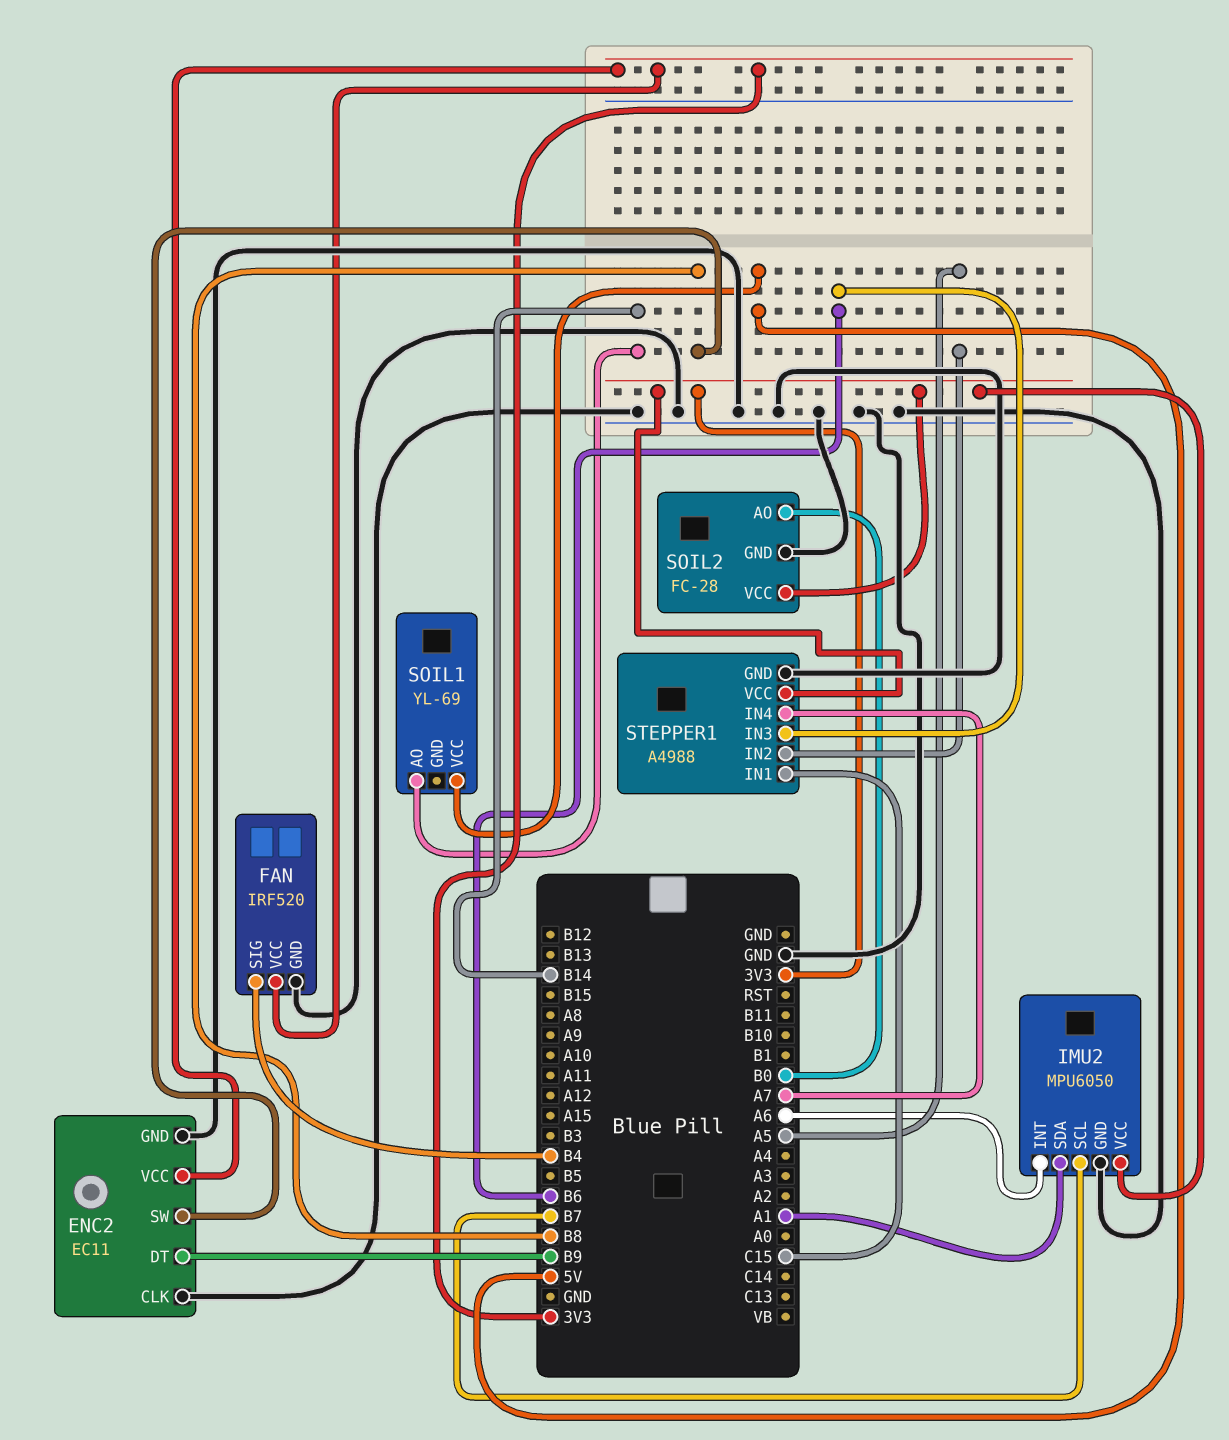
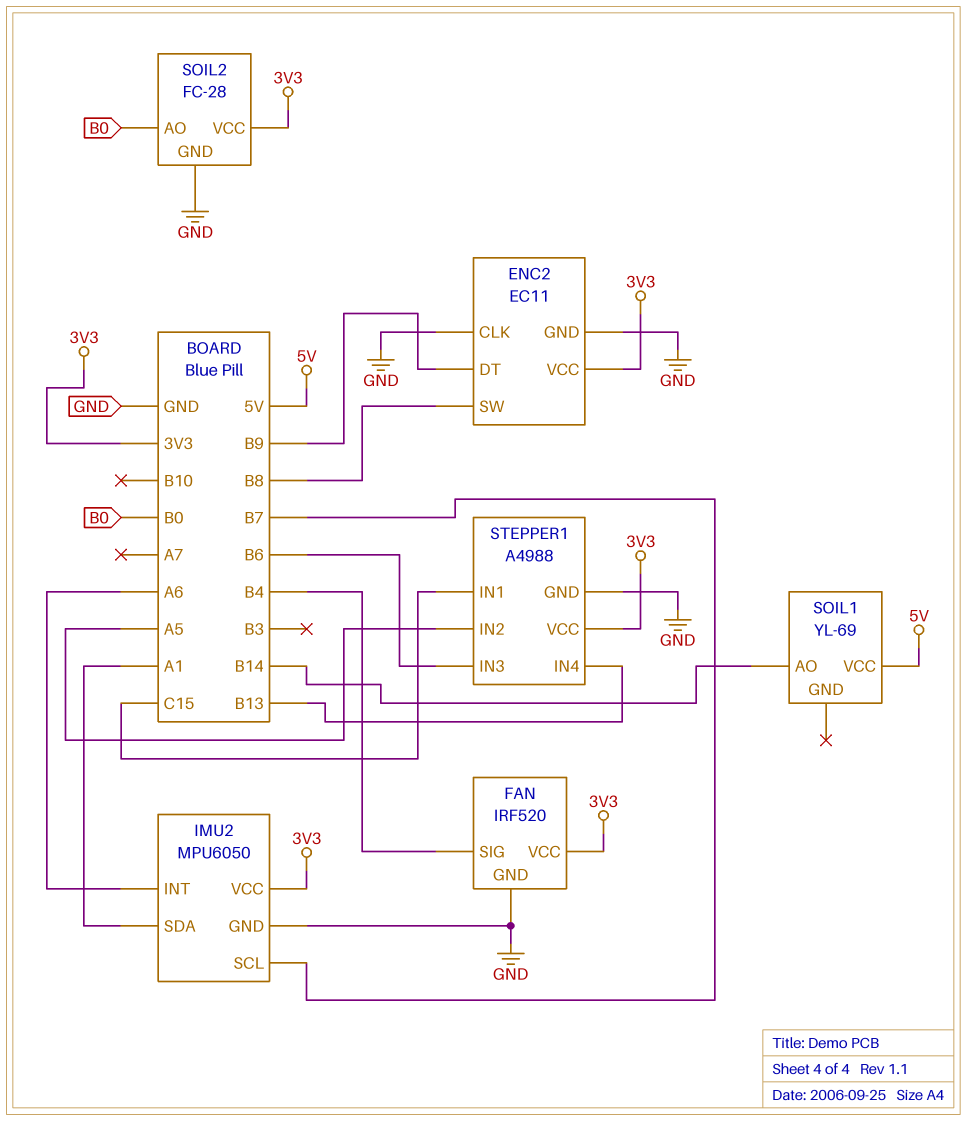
STEPPER1 pin IN4: A7 -> B13

